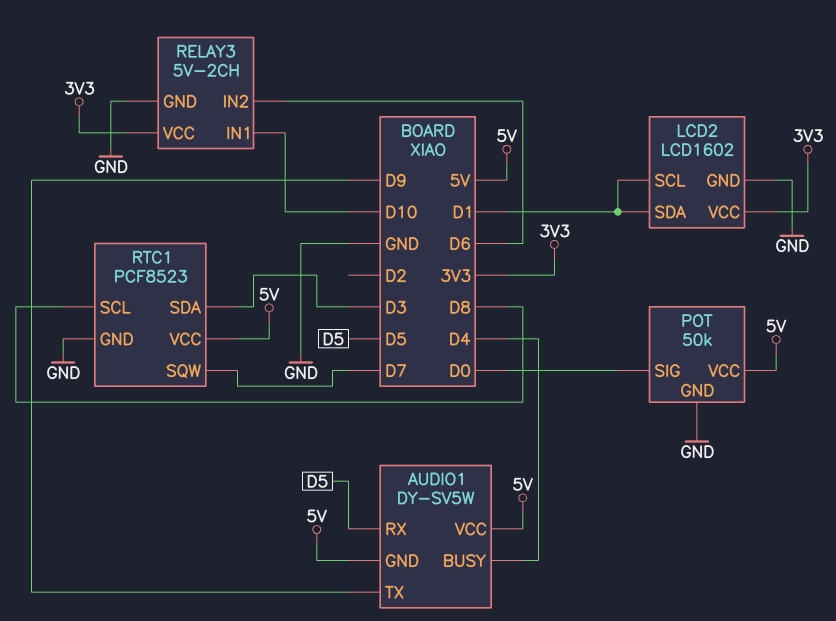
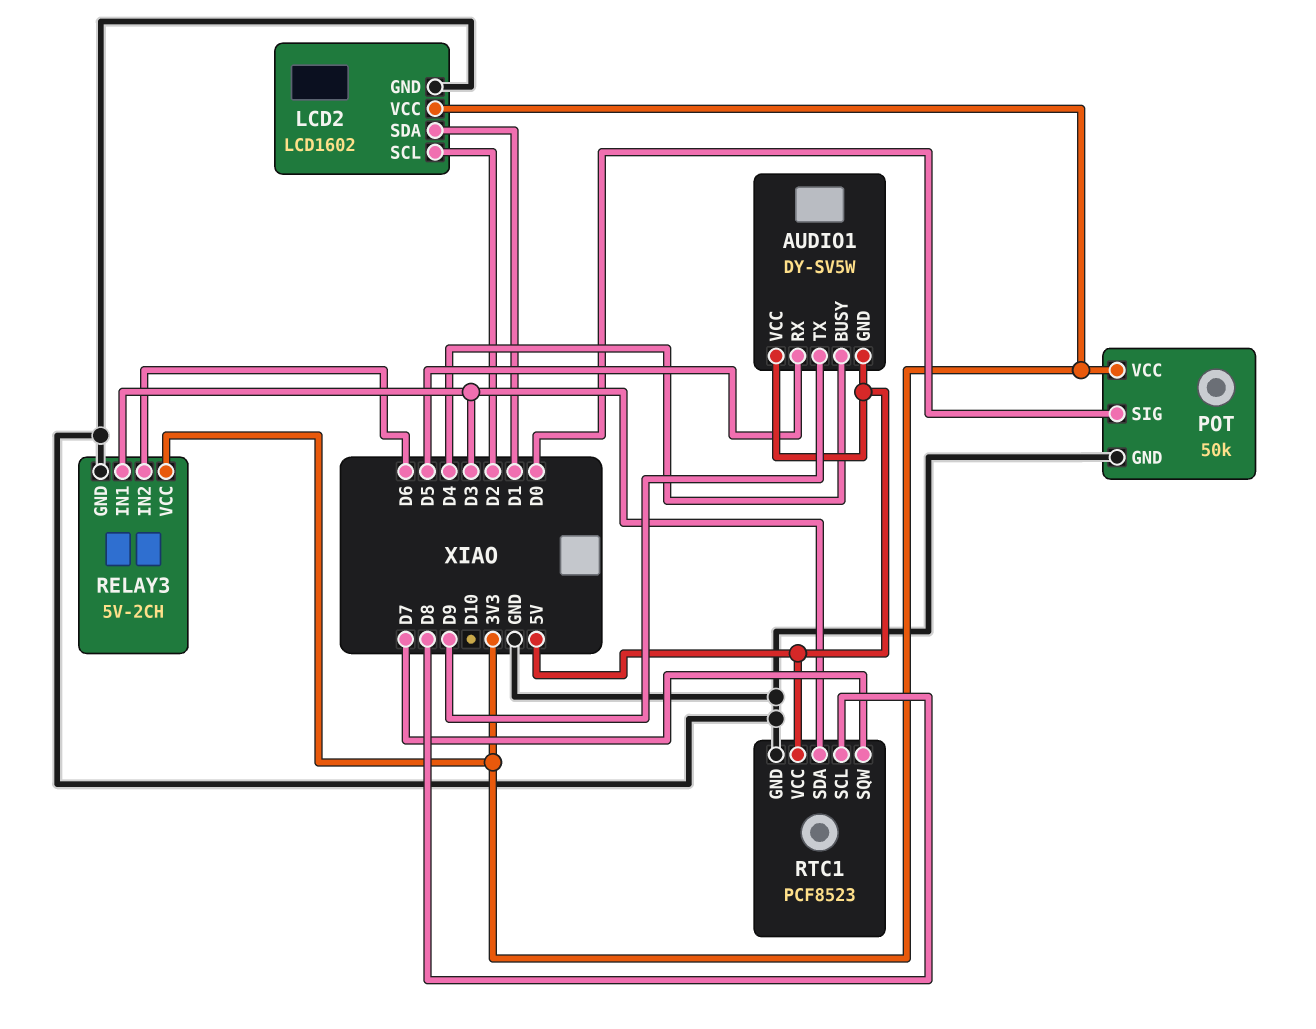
LCD2 pin SCL: D1 -> D2
POT pin VCC: 5V -> 3V3
RELAY3 pin IN1: D10 -> D3

